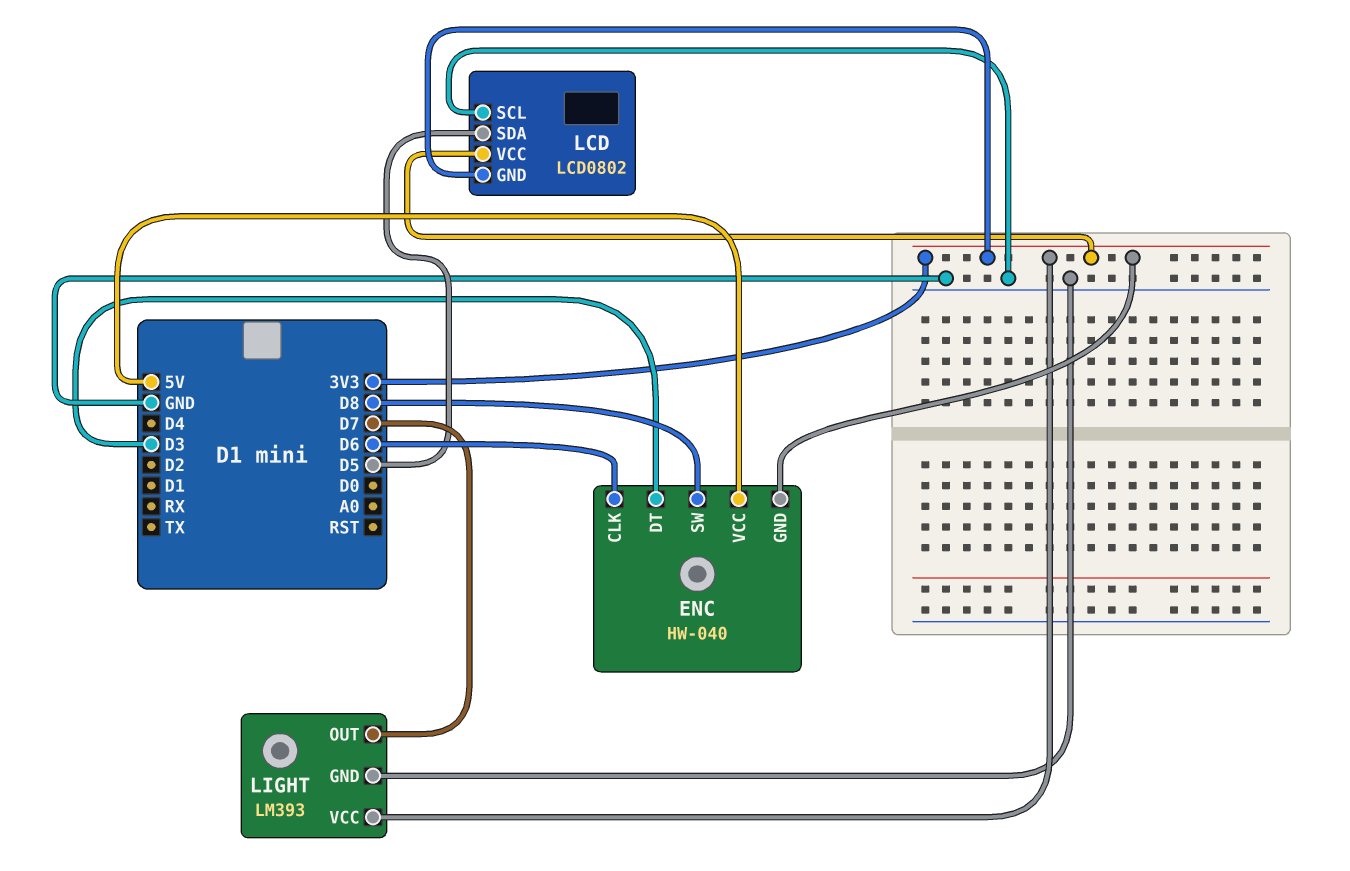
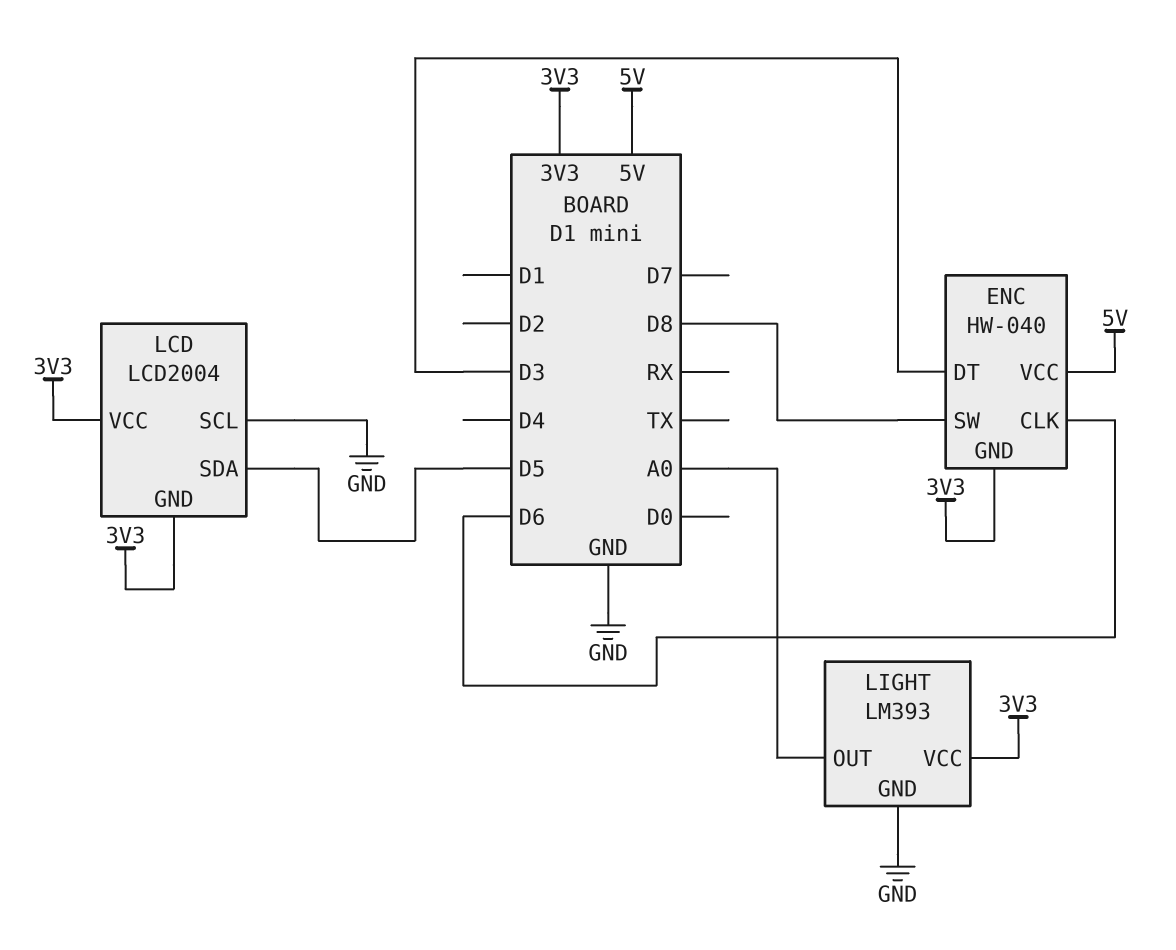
LCD: LCD0802 -> LCD2004
LIGHT pin OUT: D7 -> A0

